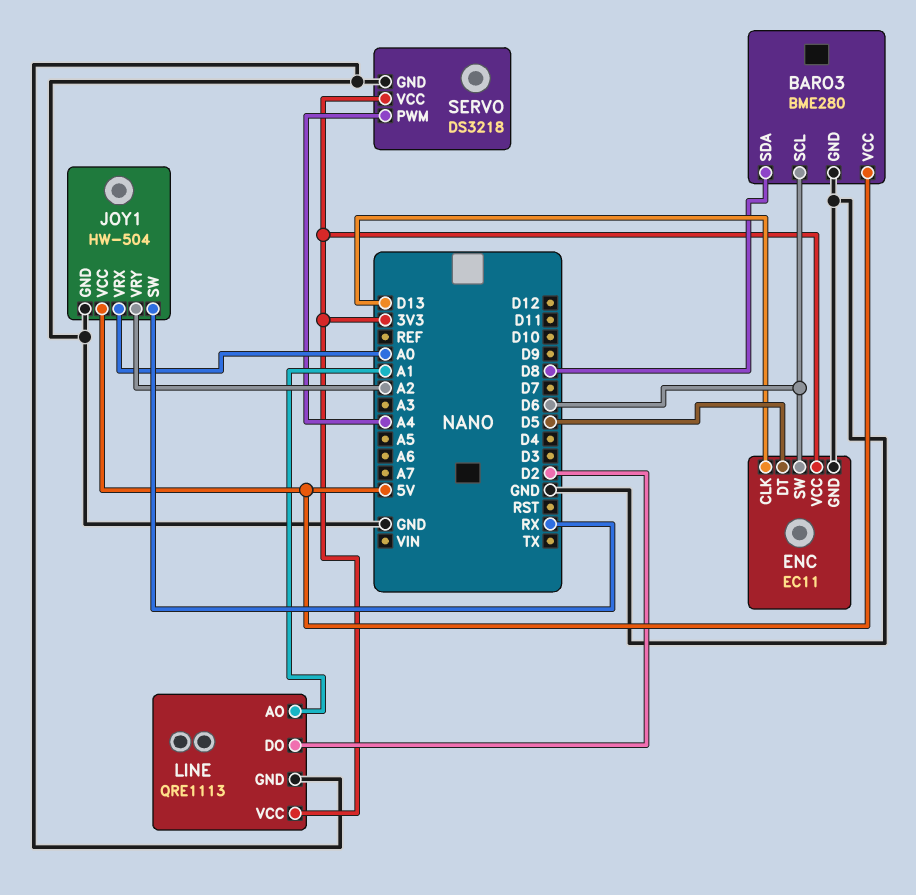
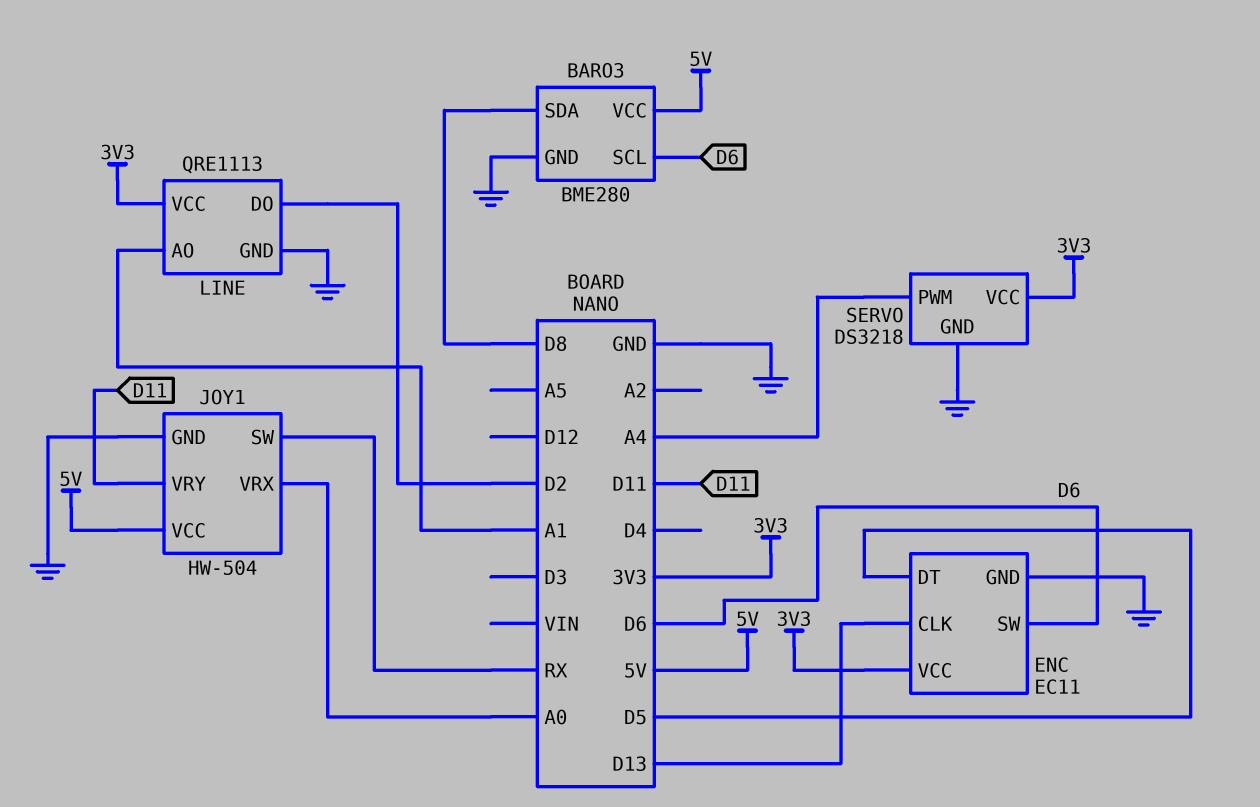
JOY1 pin VRY: A2 -> D11

